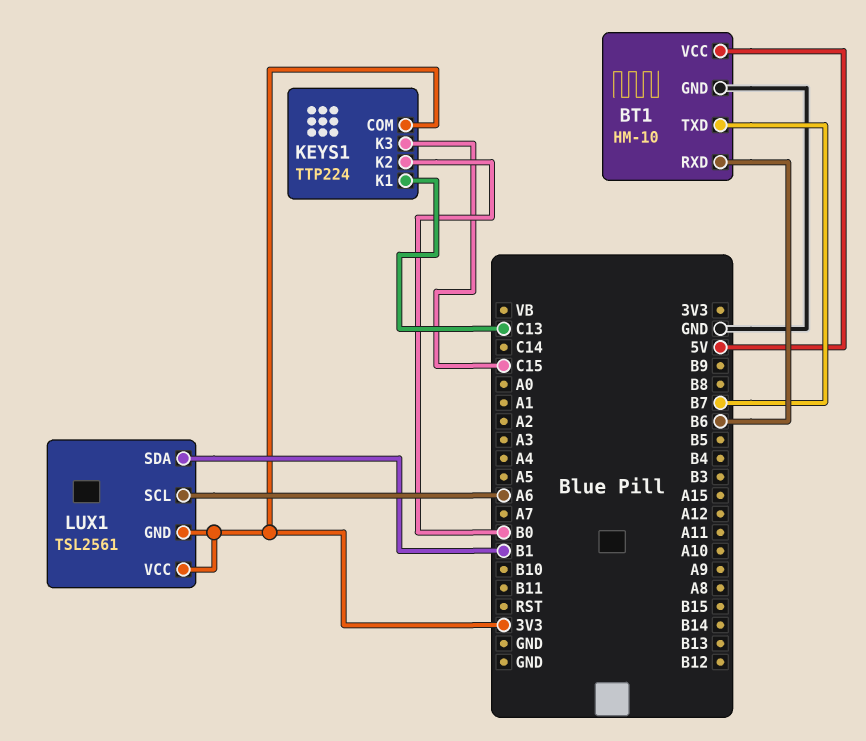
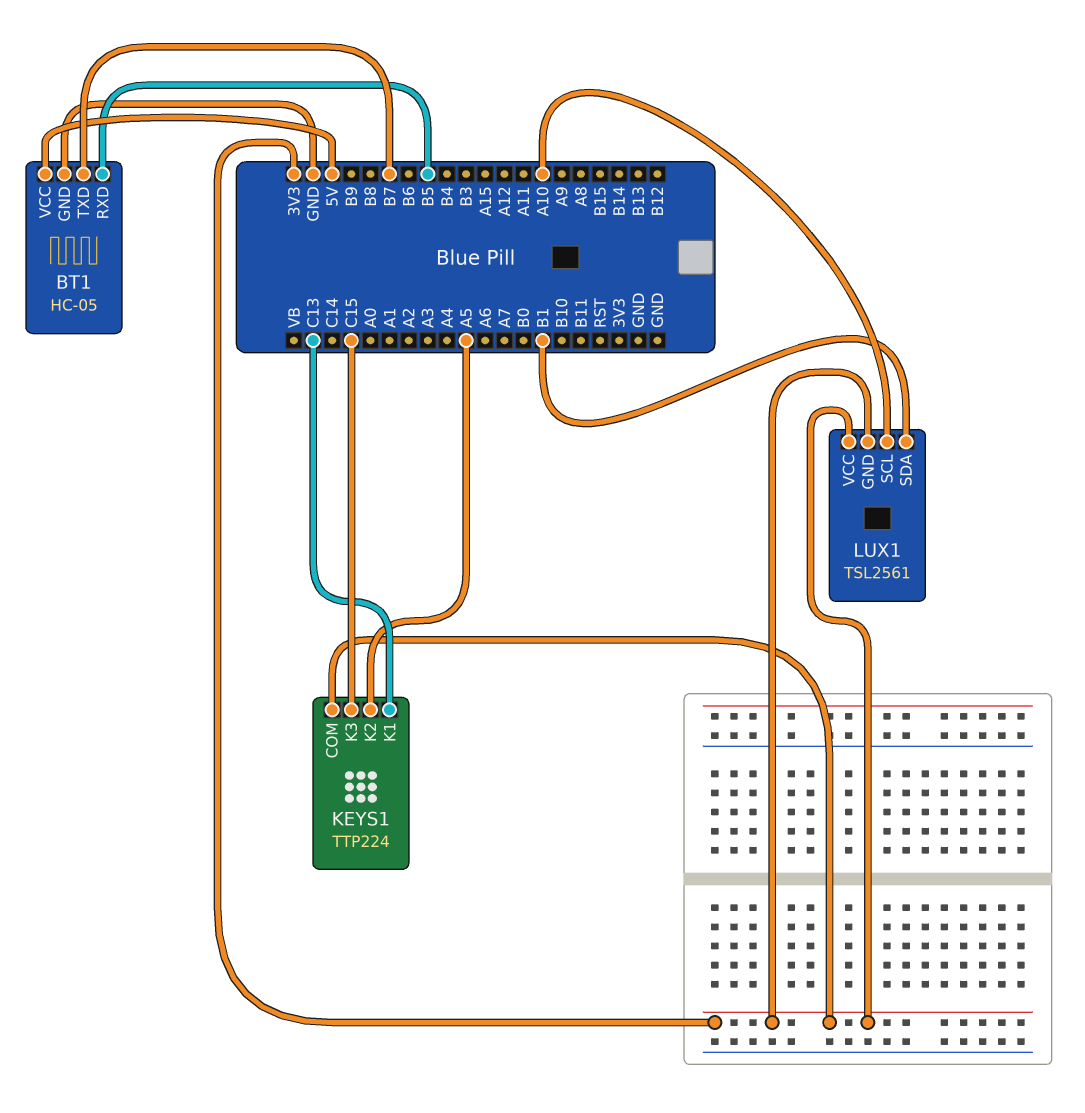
BT1: HM-10 -> HC-05
BT1 pin RXD: B6 -> B5
KEYS1 pin K2: B0 -> A5
LUX1 pin SCL: A6 -> A10

